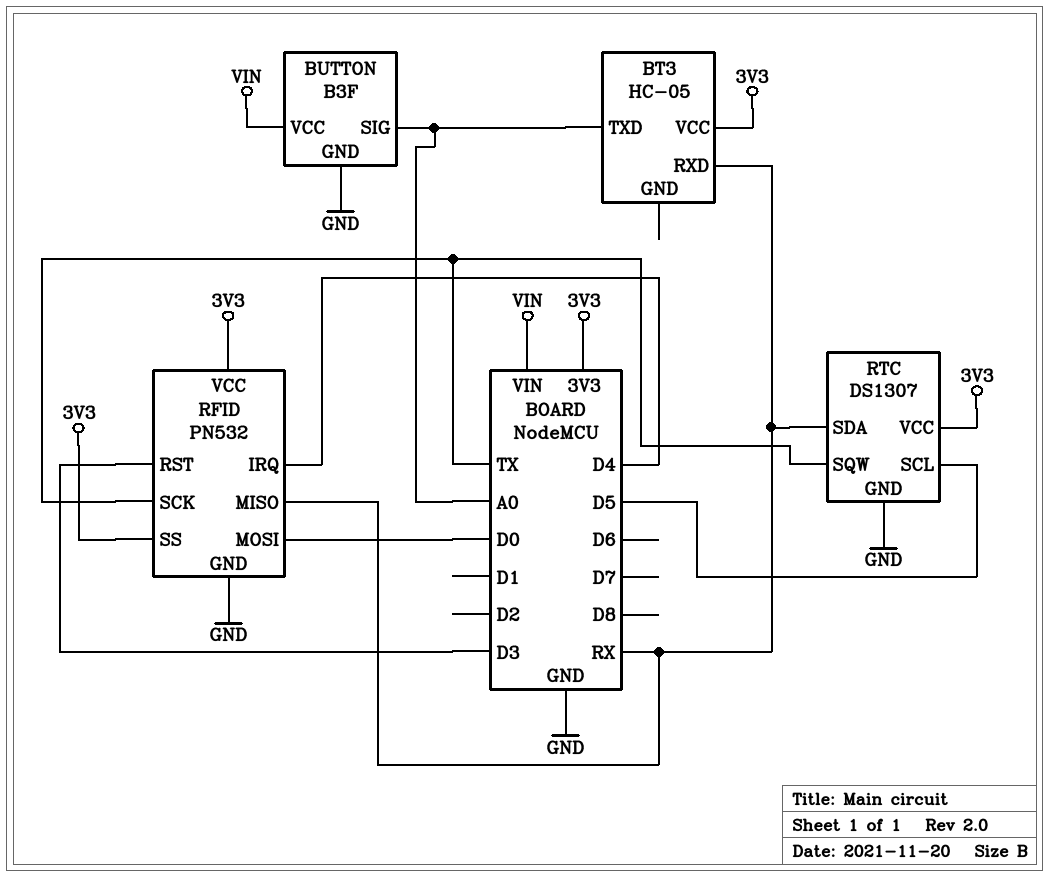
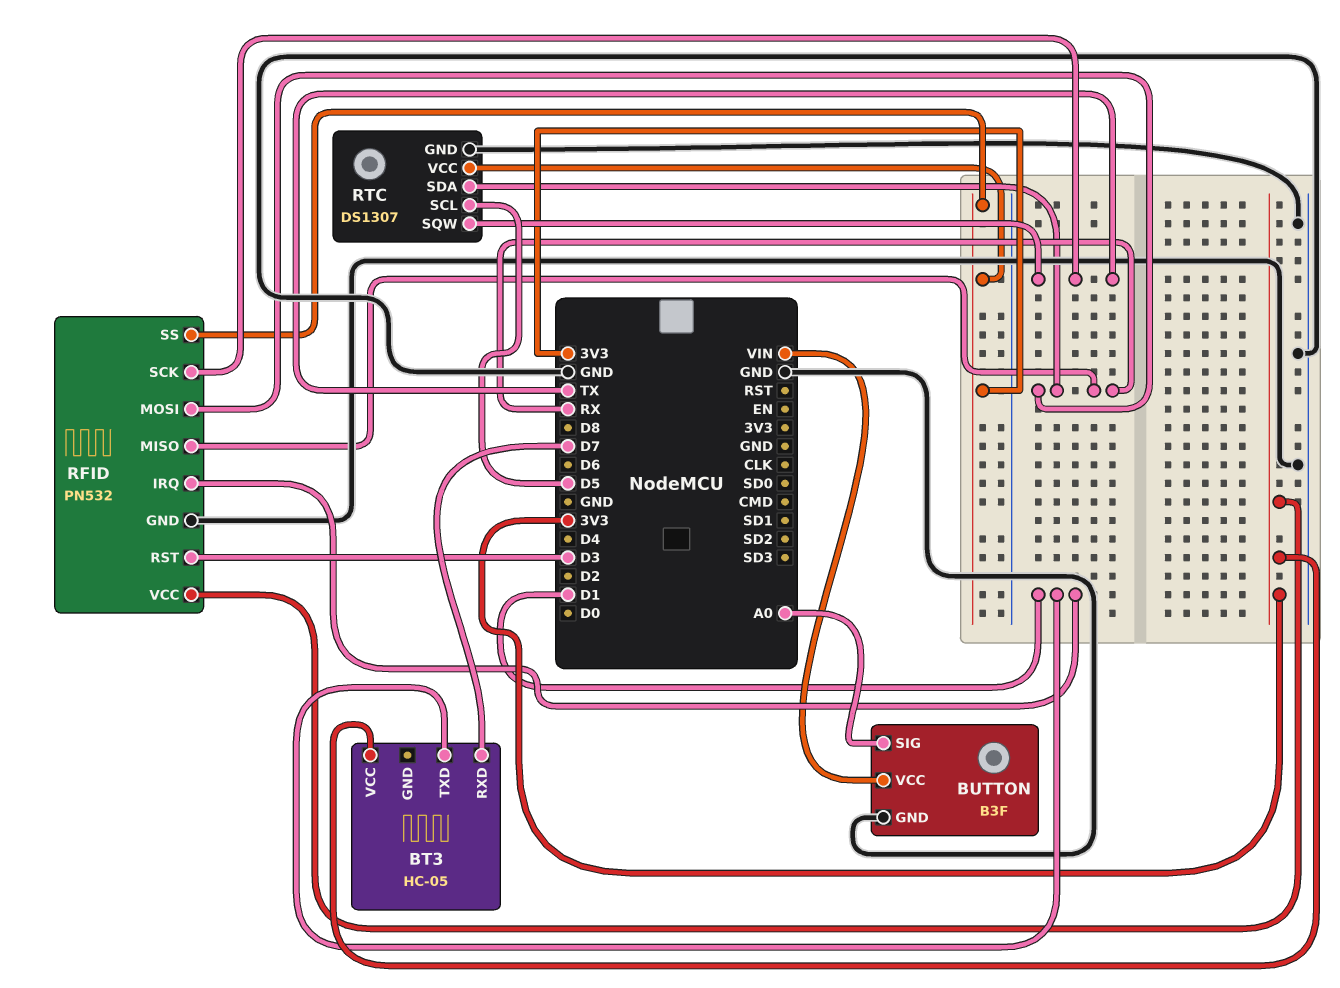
BT3 pin RXD: RX -> D7
BT3 pin TXD: A0 -> D1
RFID pin IRQ: D4 -> D1
RFID pin MOSI: D0 -> RX

